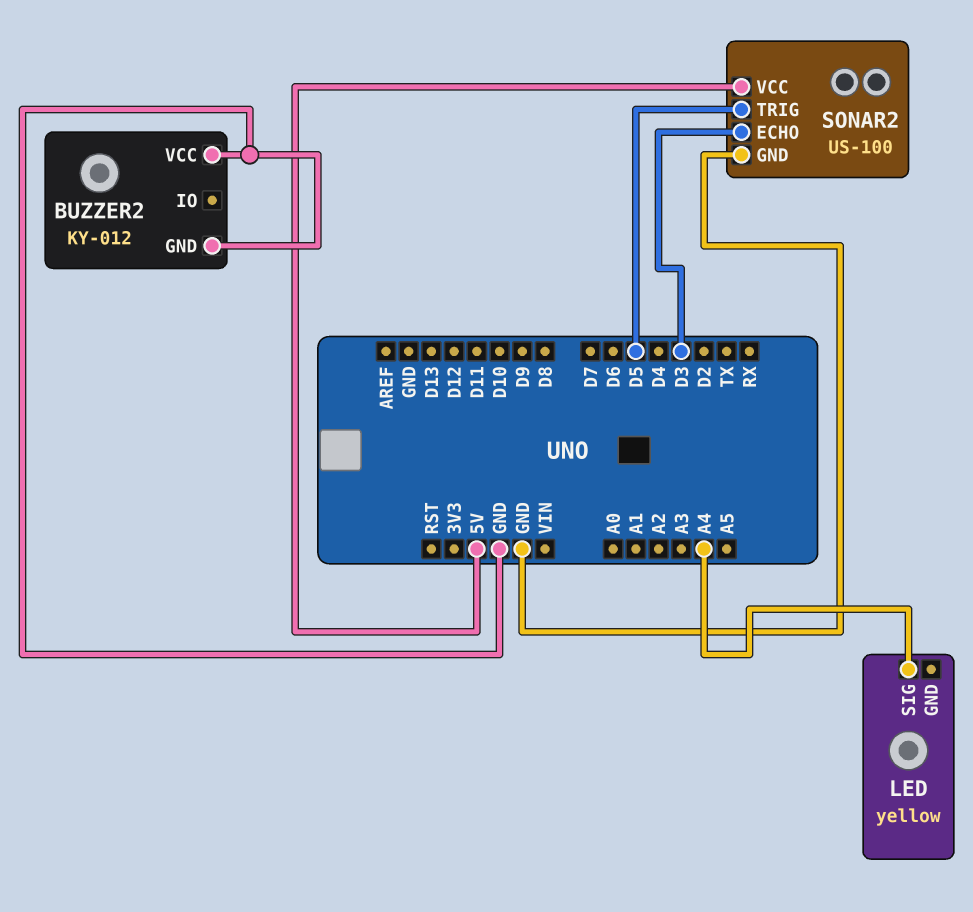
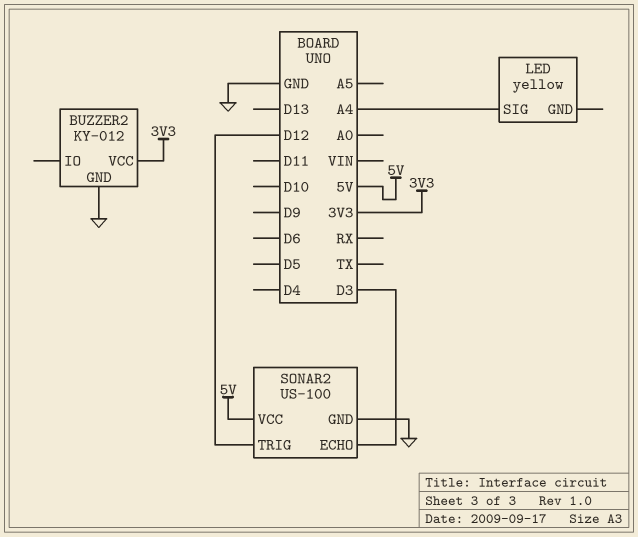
BUZZER2 pin VCC: GND -> 3V3
SONAR2 pin TRIG: D5 -> D12

